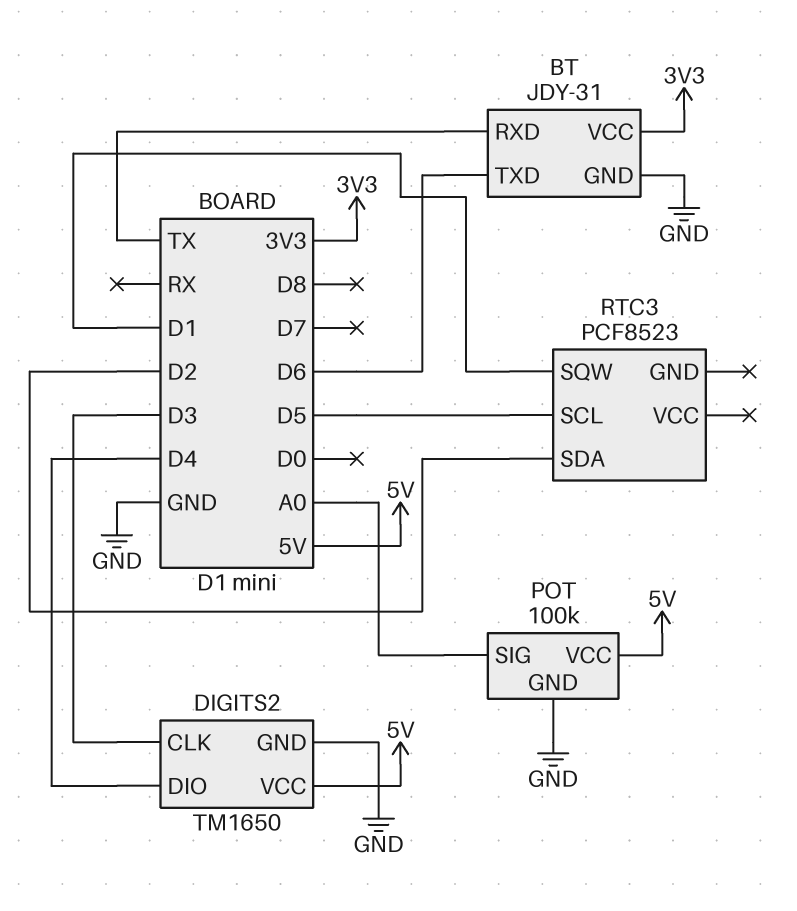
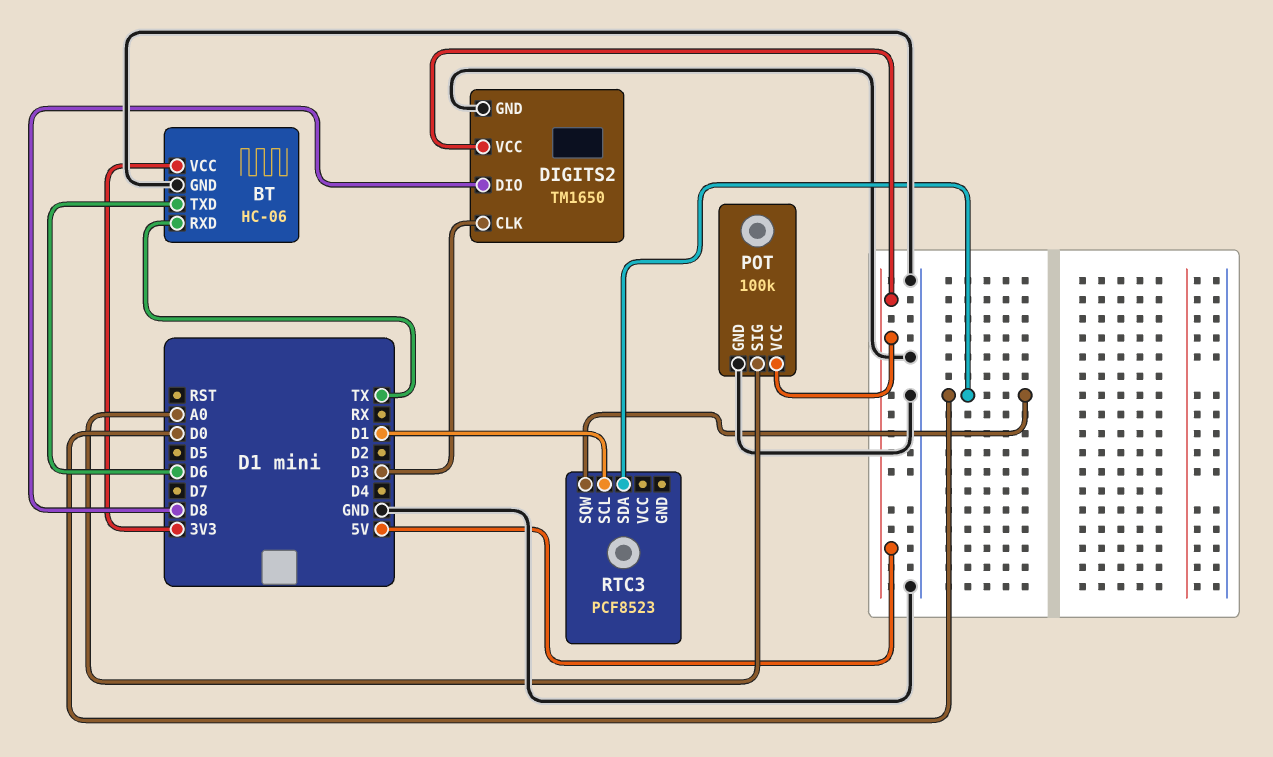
BT: JDY-31 -> HC-06
DIGITS2 pin DIO: D4 -> D8
RTC3 pin SCL: D5 -> D1
RTC3 pin SDA: D2 -> D0
RTC3 pin SQW: D1 -> D0

